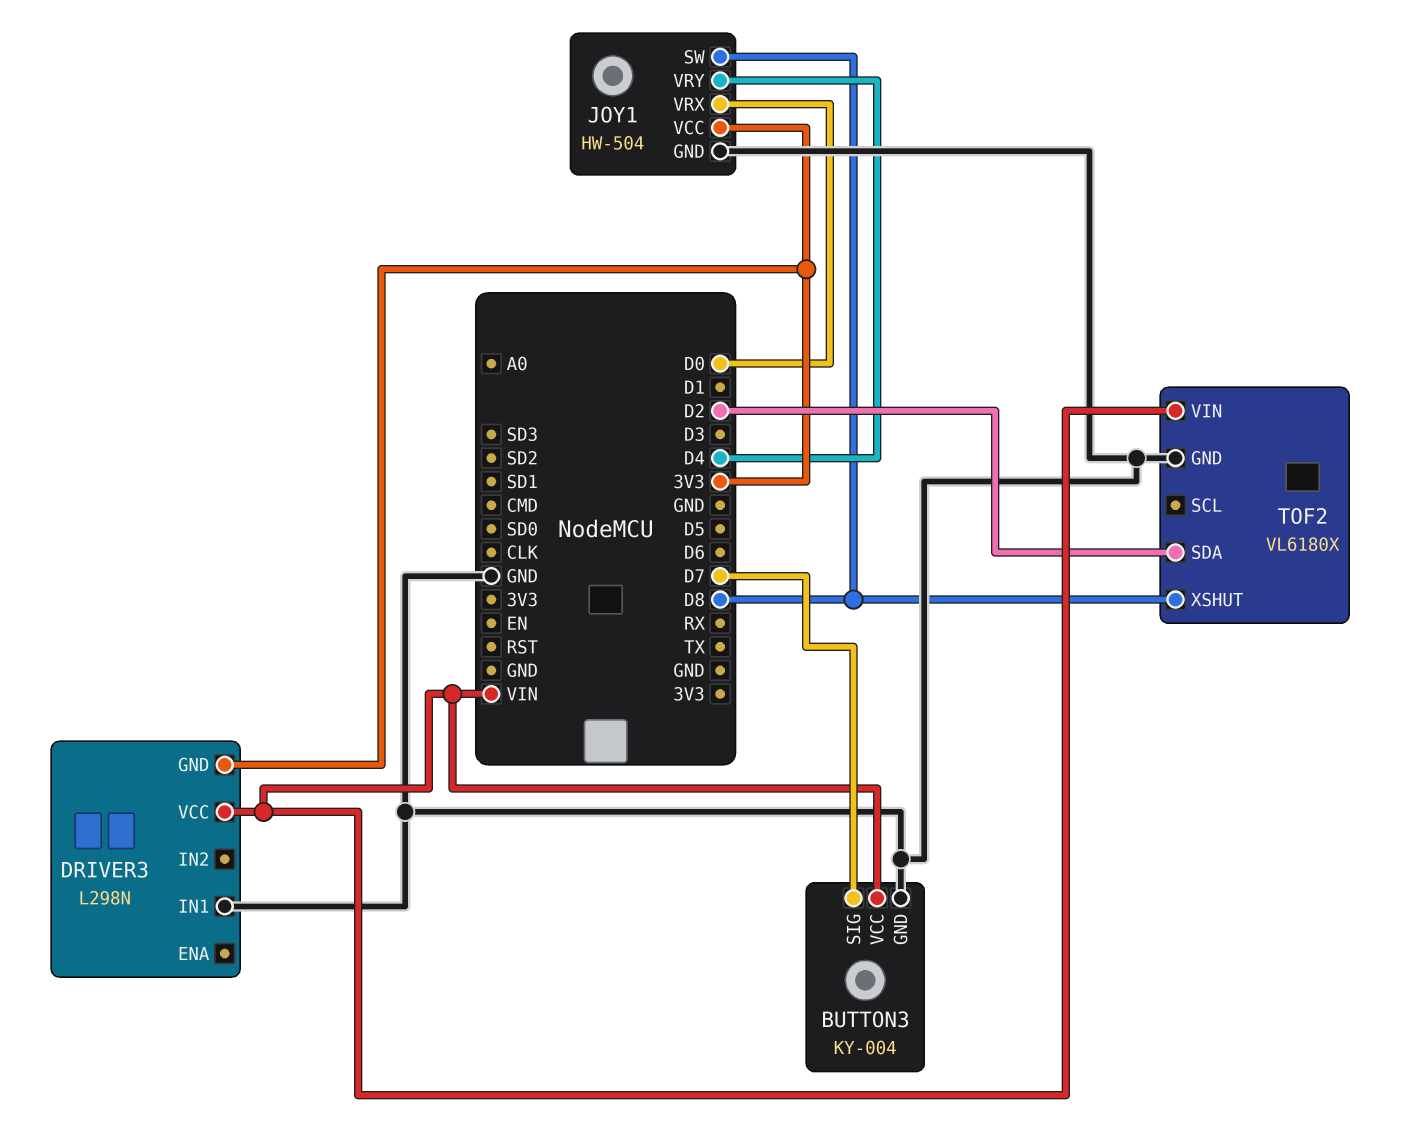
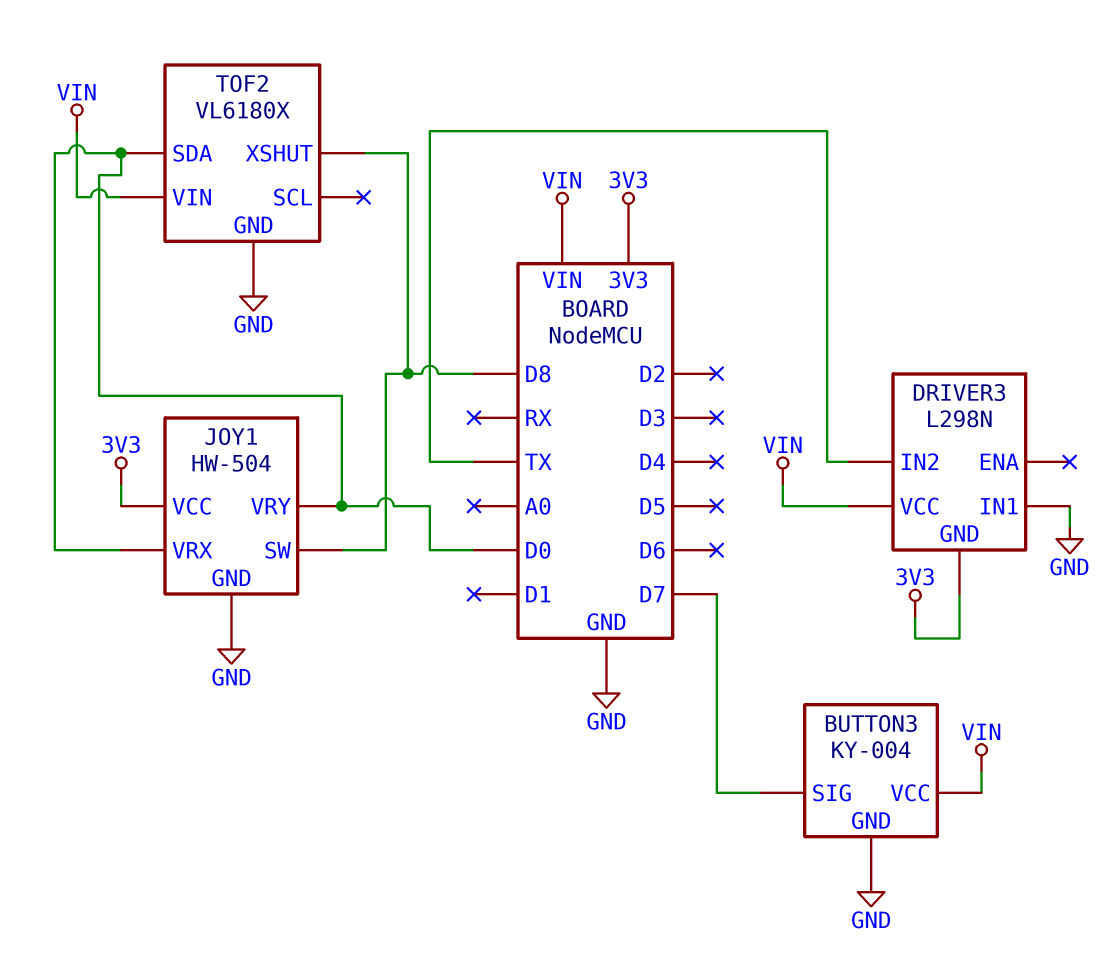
DRIVER3 pin IN2: none -> TX
JOY1 pin VRY: D4 -> D0
TOF2 pin SDA: D2 -> D0

